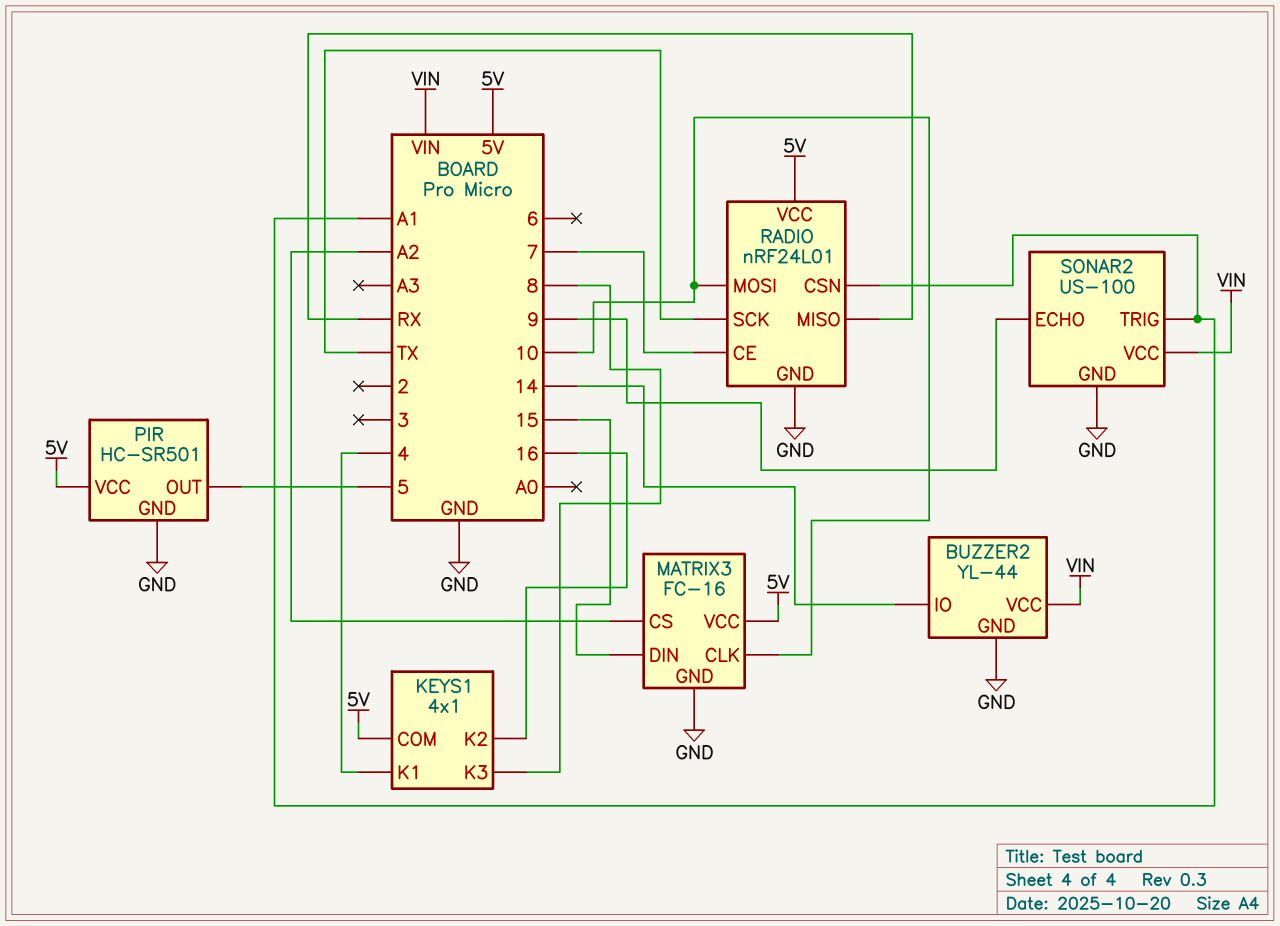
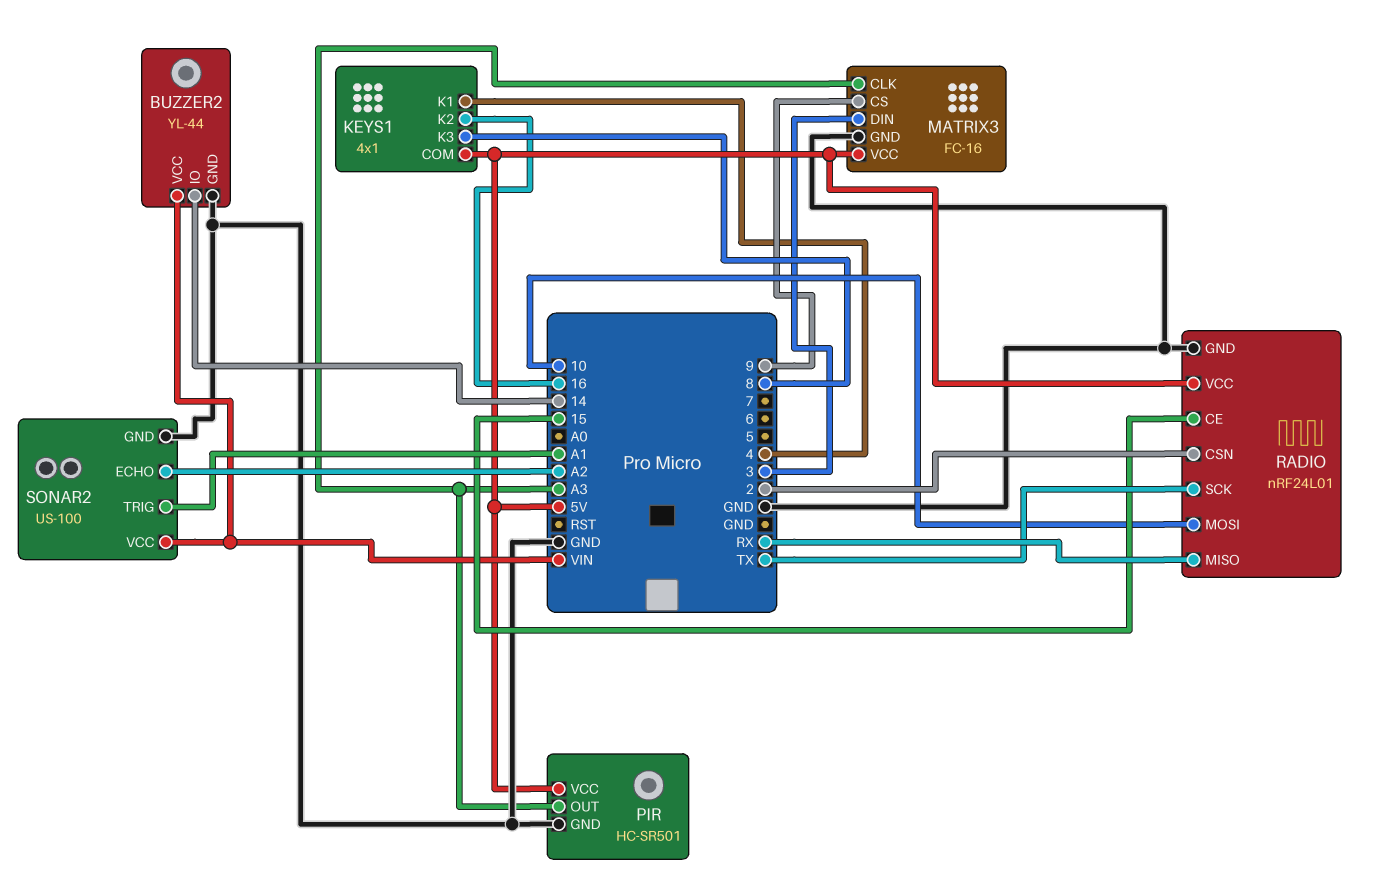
MATRIX3 pin CLK: 10 -> A3
MATRIX3 pin CS: A2 -> 9
MATRIX3 pin DIN: 15 -> 3
PIR pin OUT: 5 -> A3
RADIO pin CE: 7 -> 15
RADIO pin CSN: A1 -> 2
SONAR2 pin ECHO: 9 -> A2

